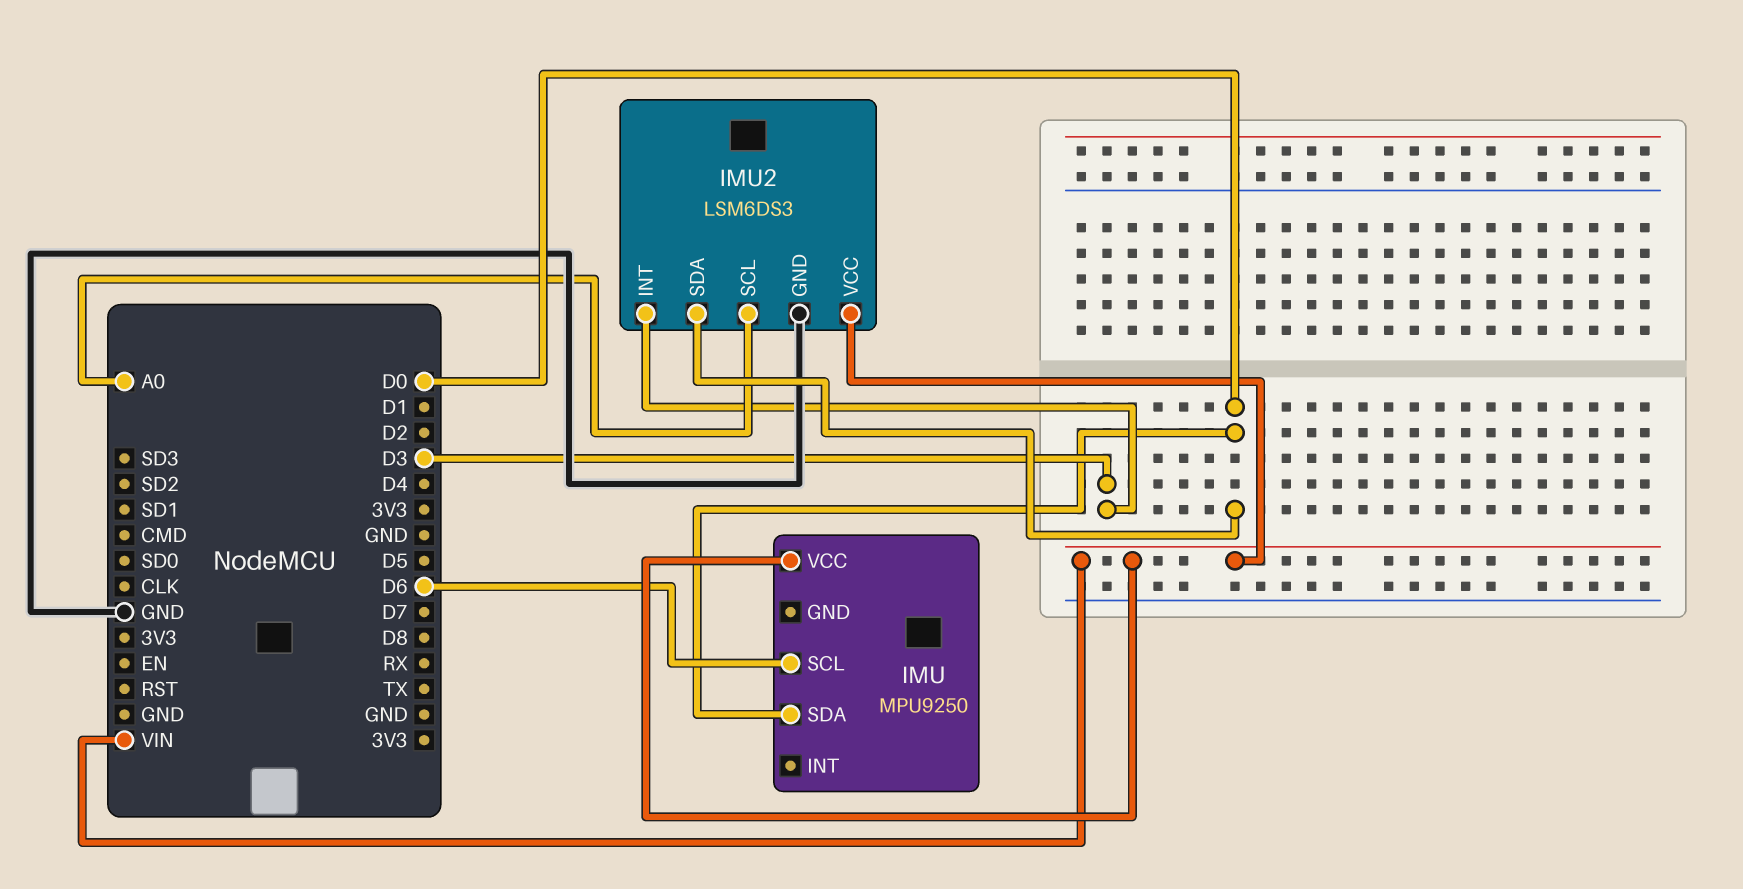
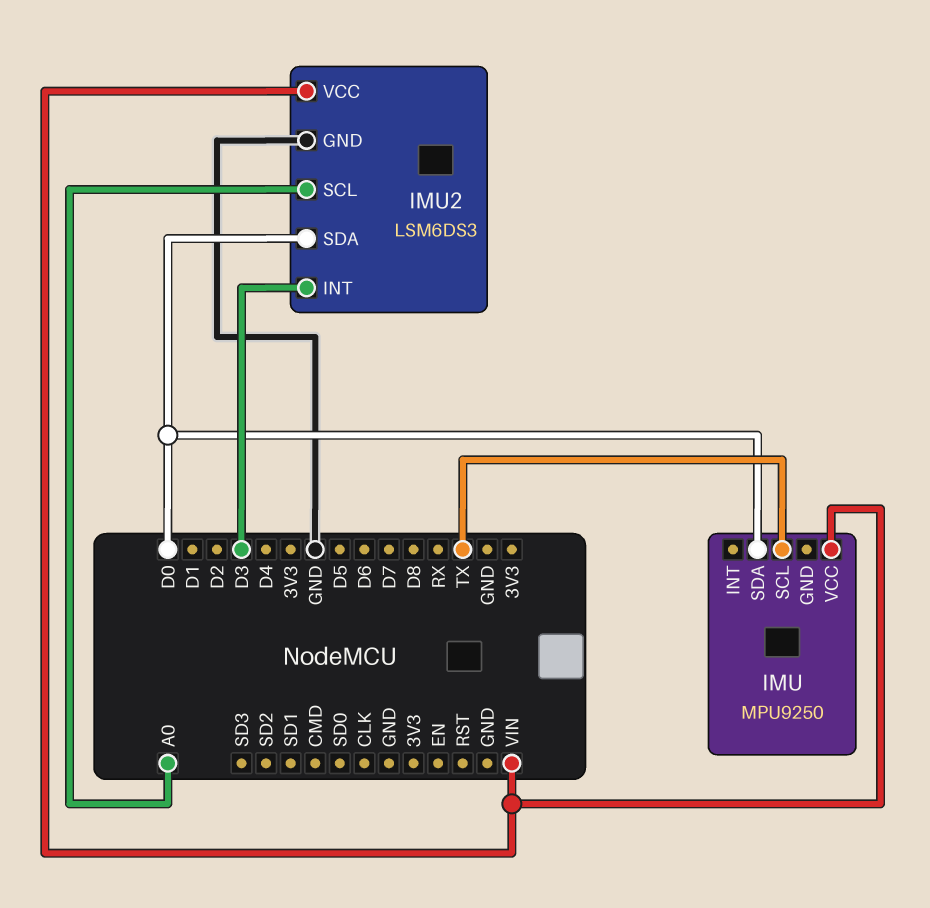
IMU pin SCL: D6 -> TX

